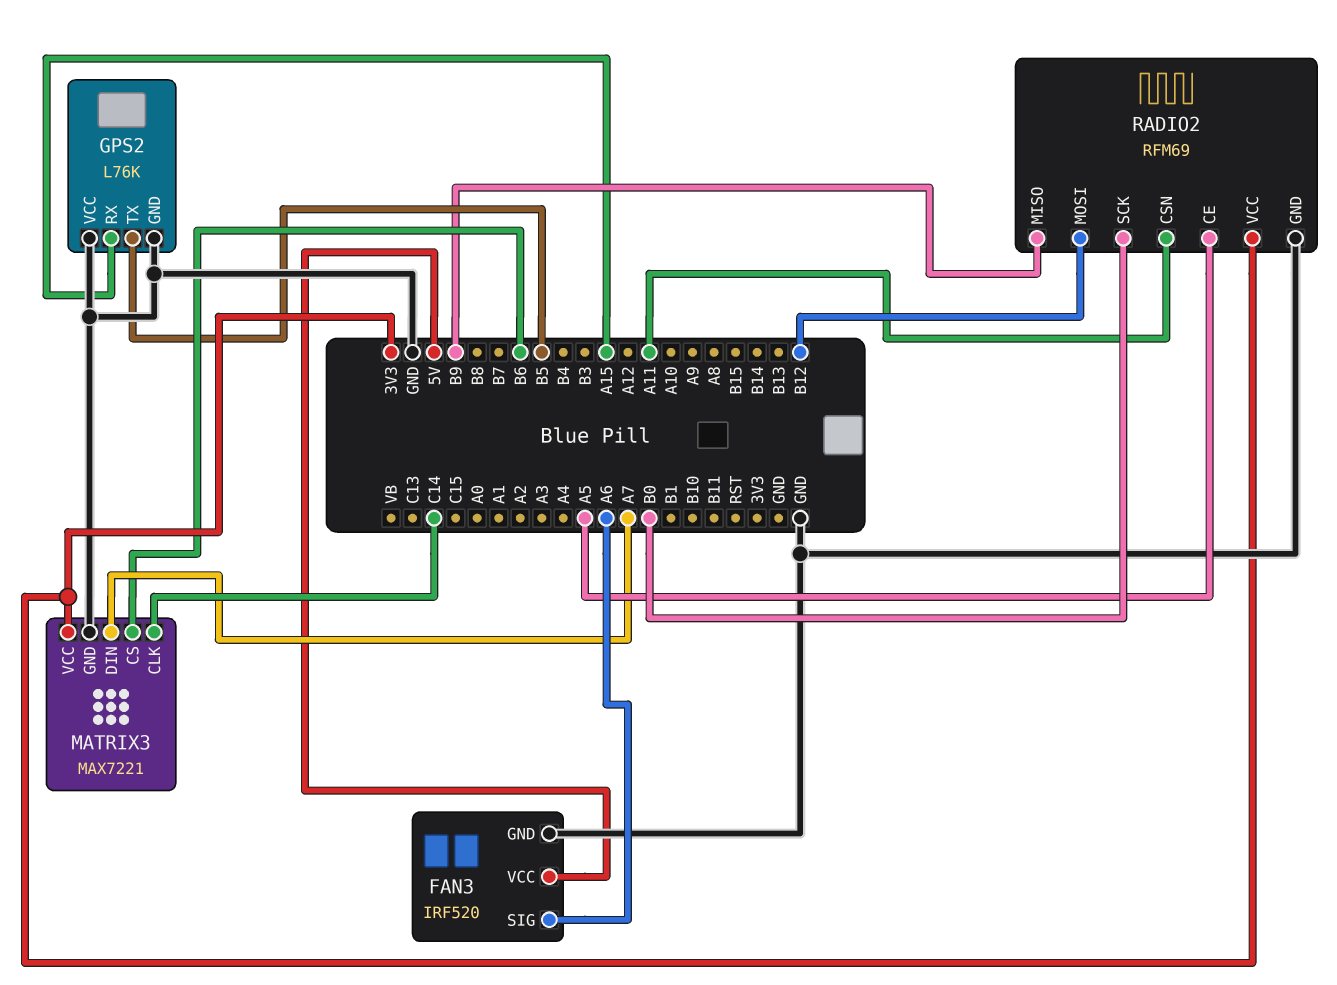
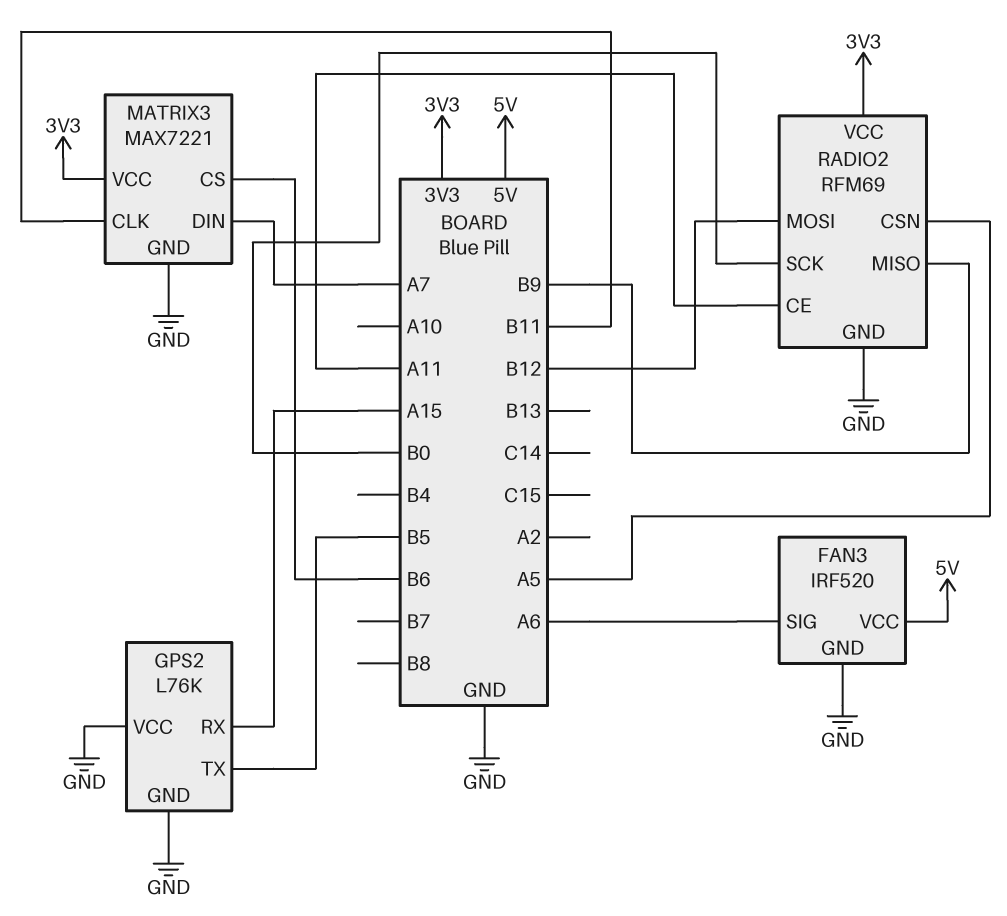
MATRIX3 pin CLK: C14 -> B11
RADIO2 pin CE: A5 -> A11
RADIO2 pin CSN: A11 -> A5

